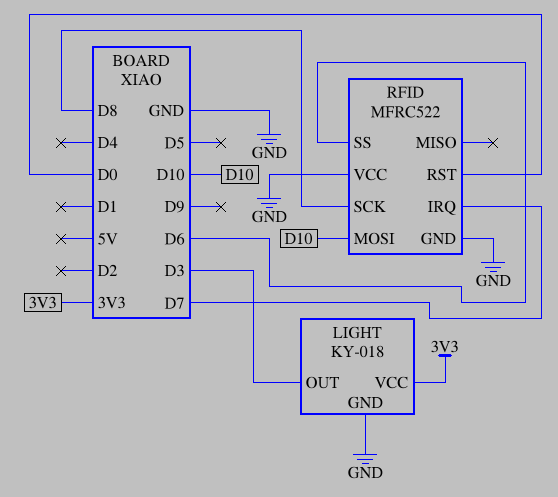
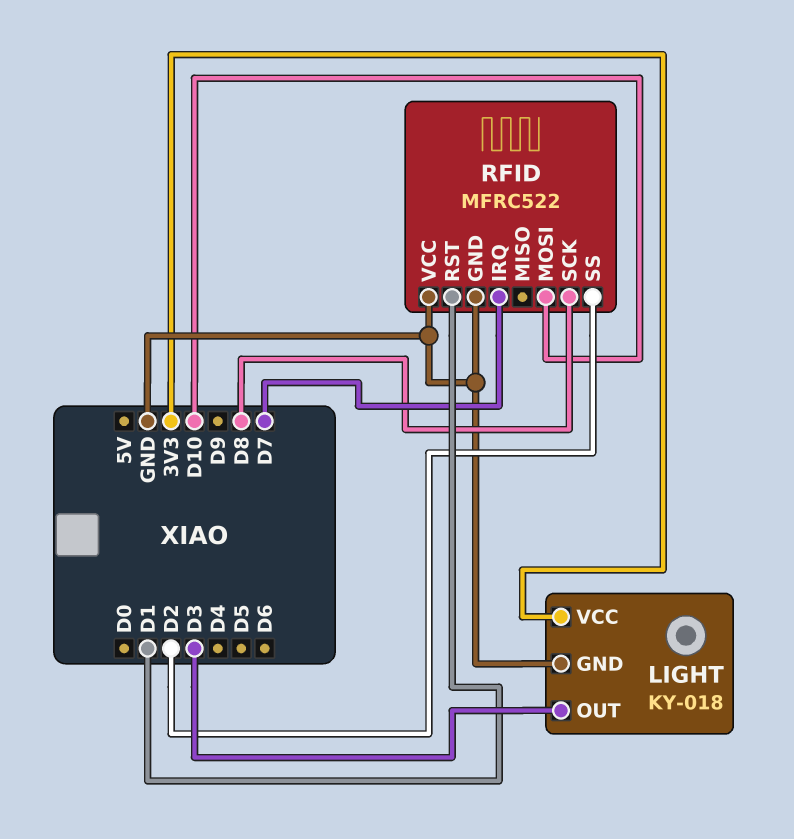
RFID pin RST: D0 -> D1
RFID pin SS: D6 -> D2

